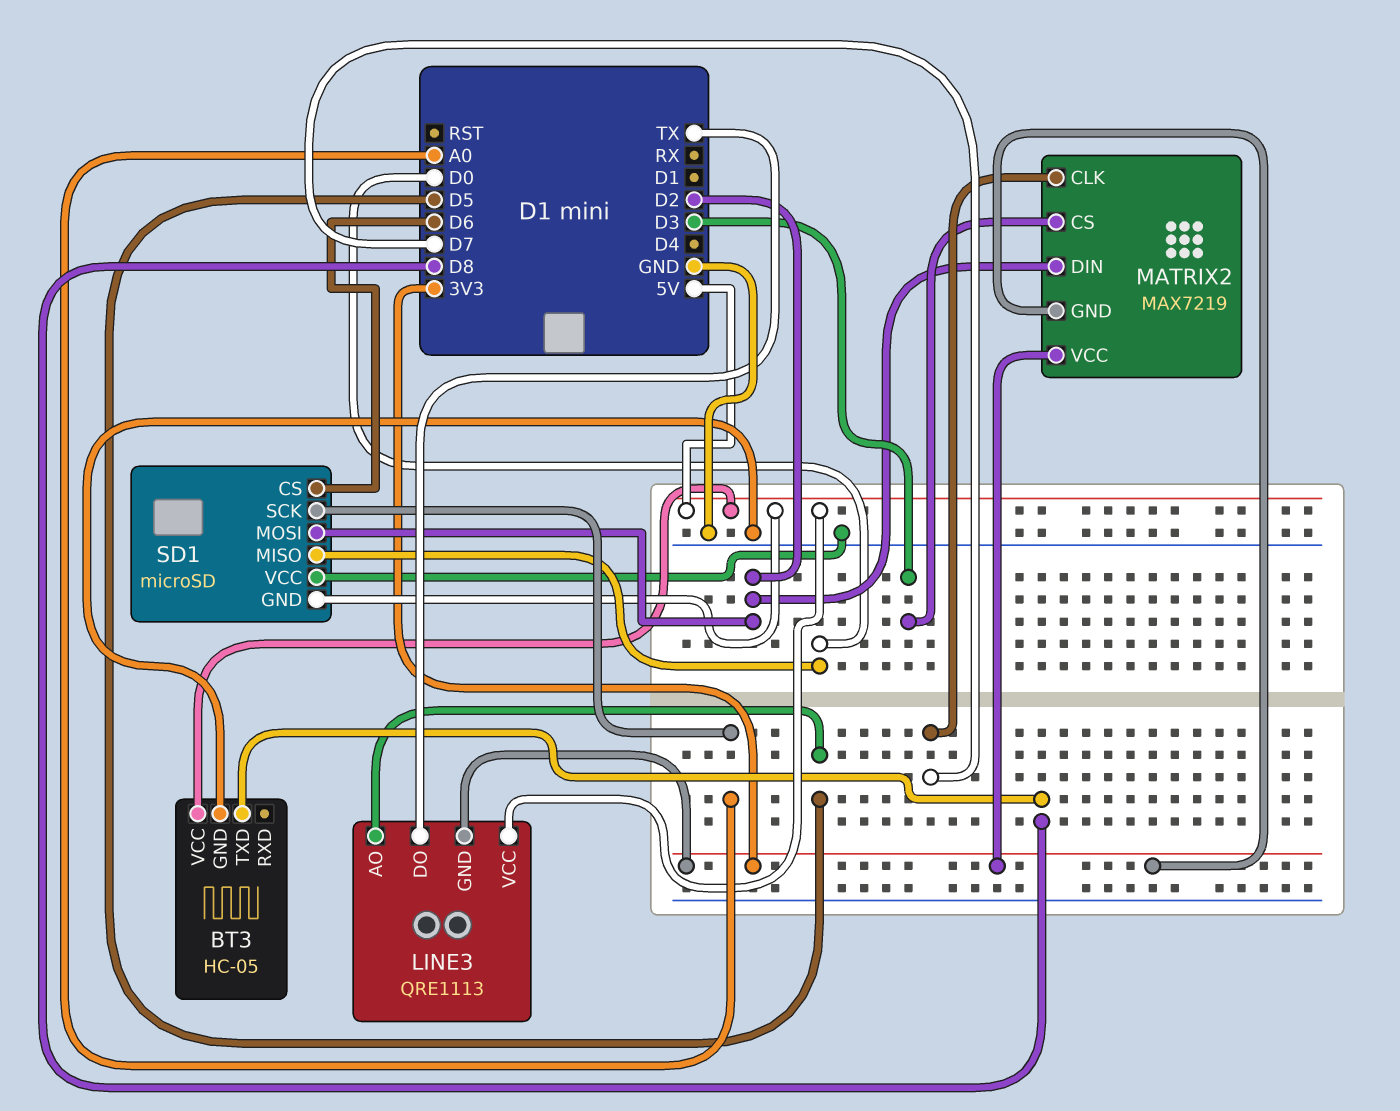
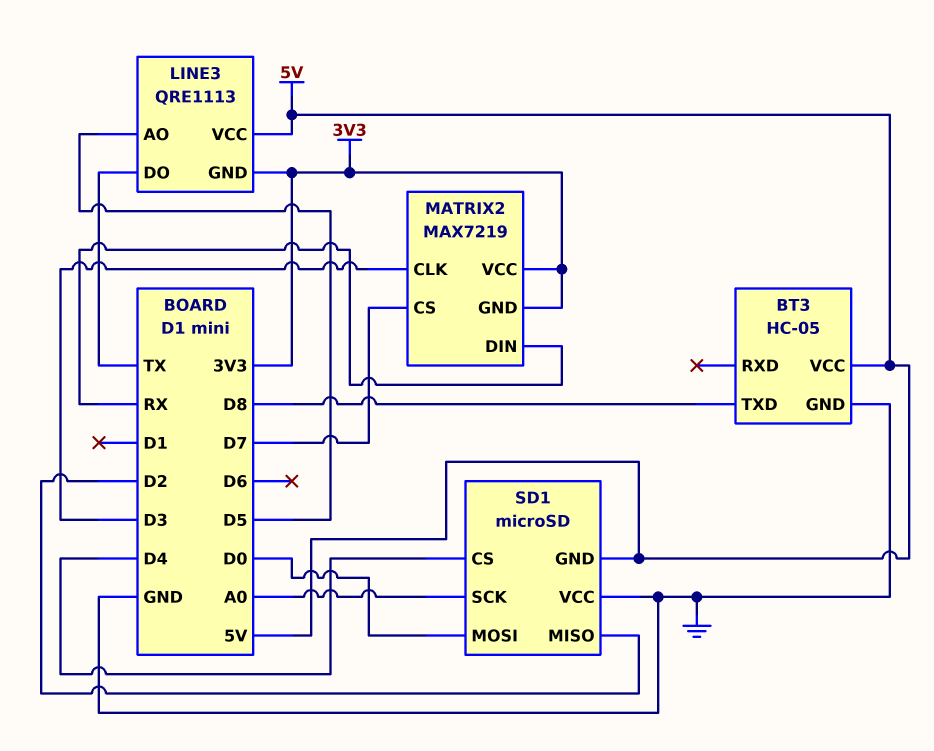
MATRIX2 pin CLK: D7 -> D3
MATRIX2 pin CS: D3 -> D7
MATRIX2 pin DIN: D2 -> RX
SD1 pin CS: D6 -> D4
SD1 pin MISO: D0 -> D2
SD1 pin MOSI: D2 -> D0

